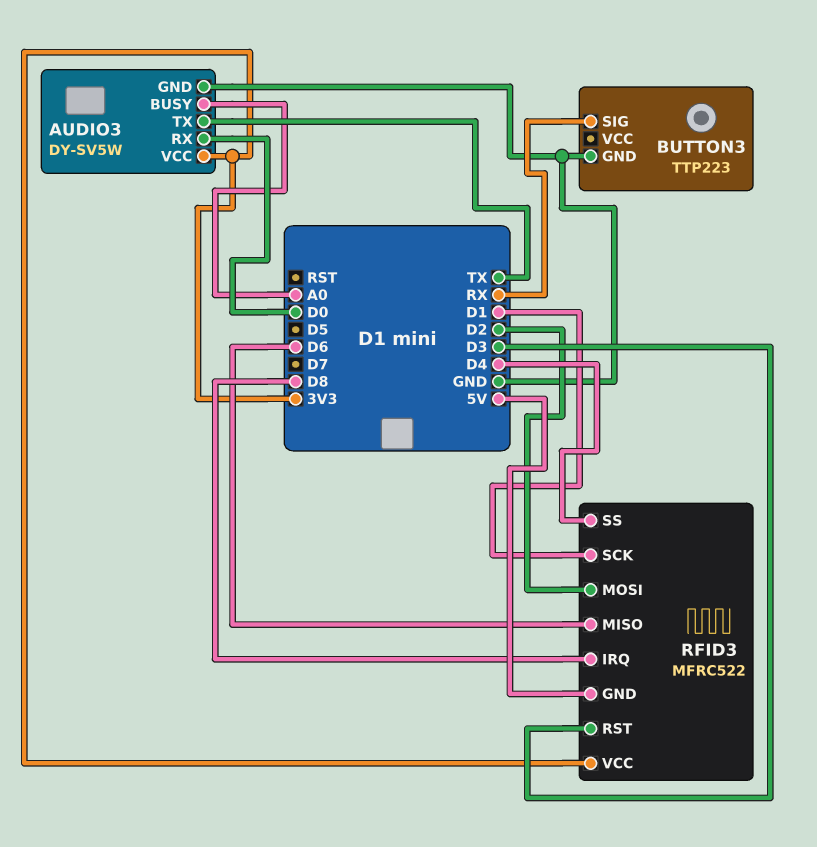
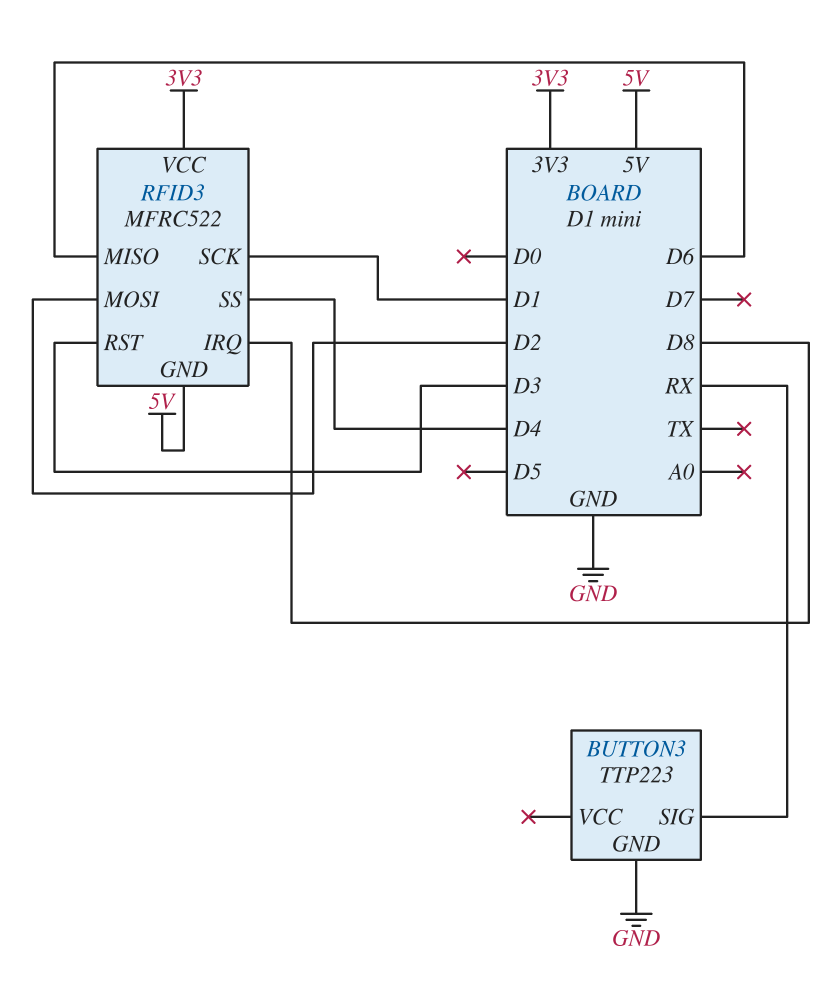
AUDIO3: DY-SV5W -> none
AUDIO3 pin BUSY: A0 -> none
AUDIO3 pin GND: GND -> none
AUDIO3 pin RX: D0 -> none
AUDIO3 pin TX: TX -> none
AUDIO3 pin VCC: 3V3 -> none

